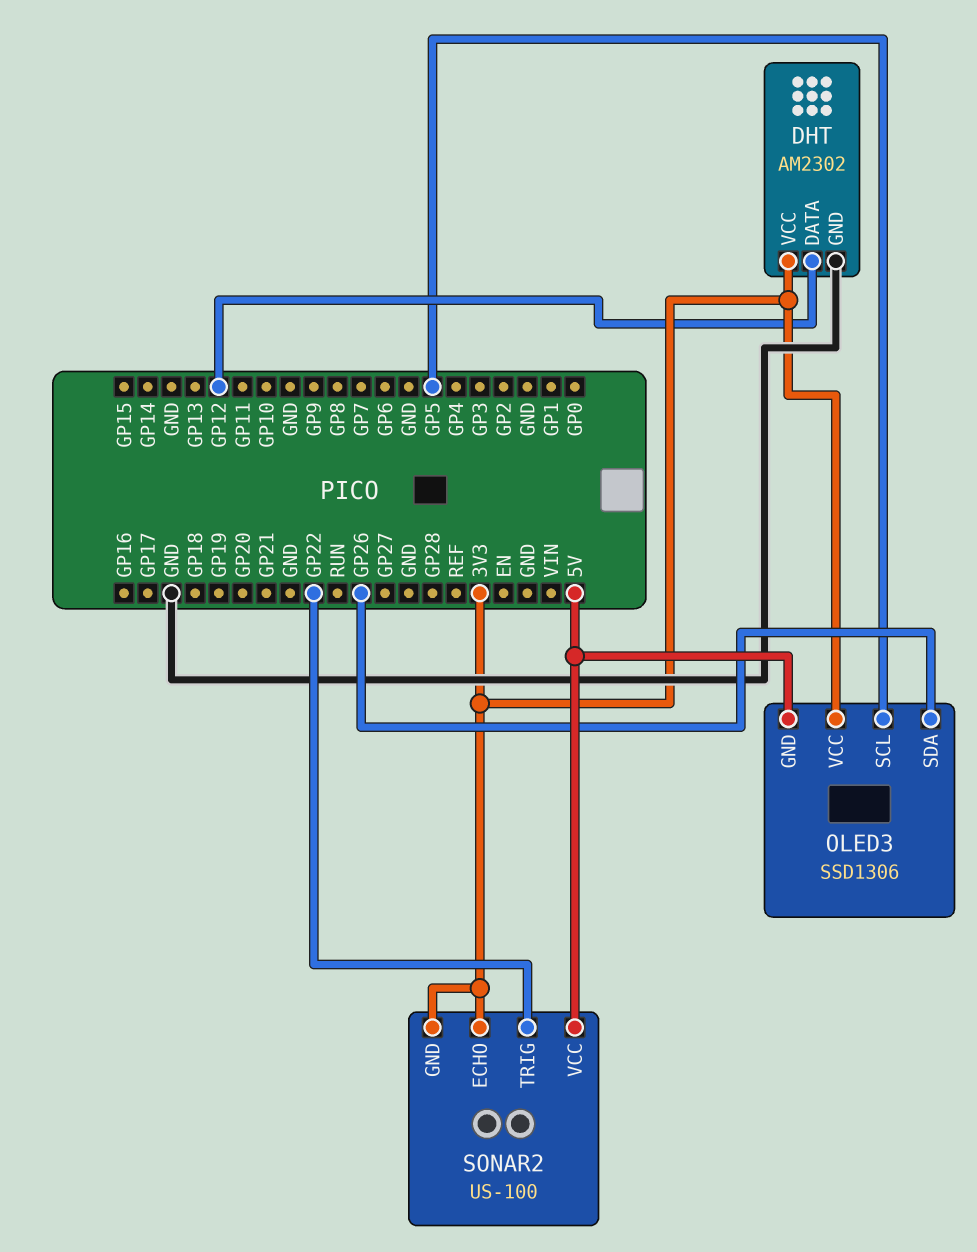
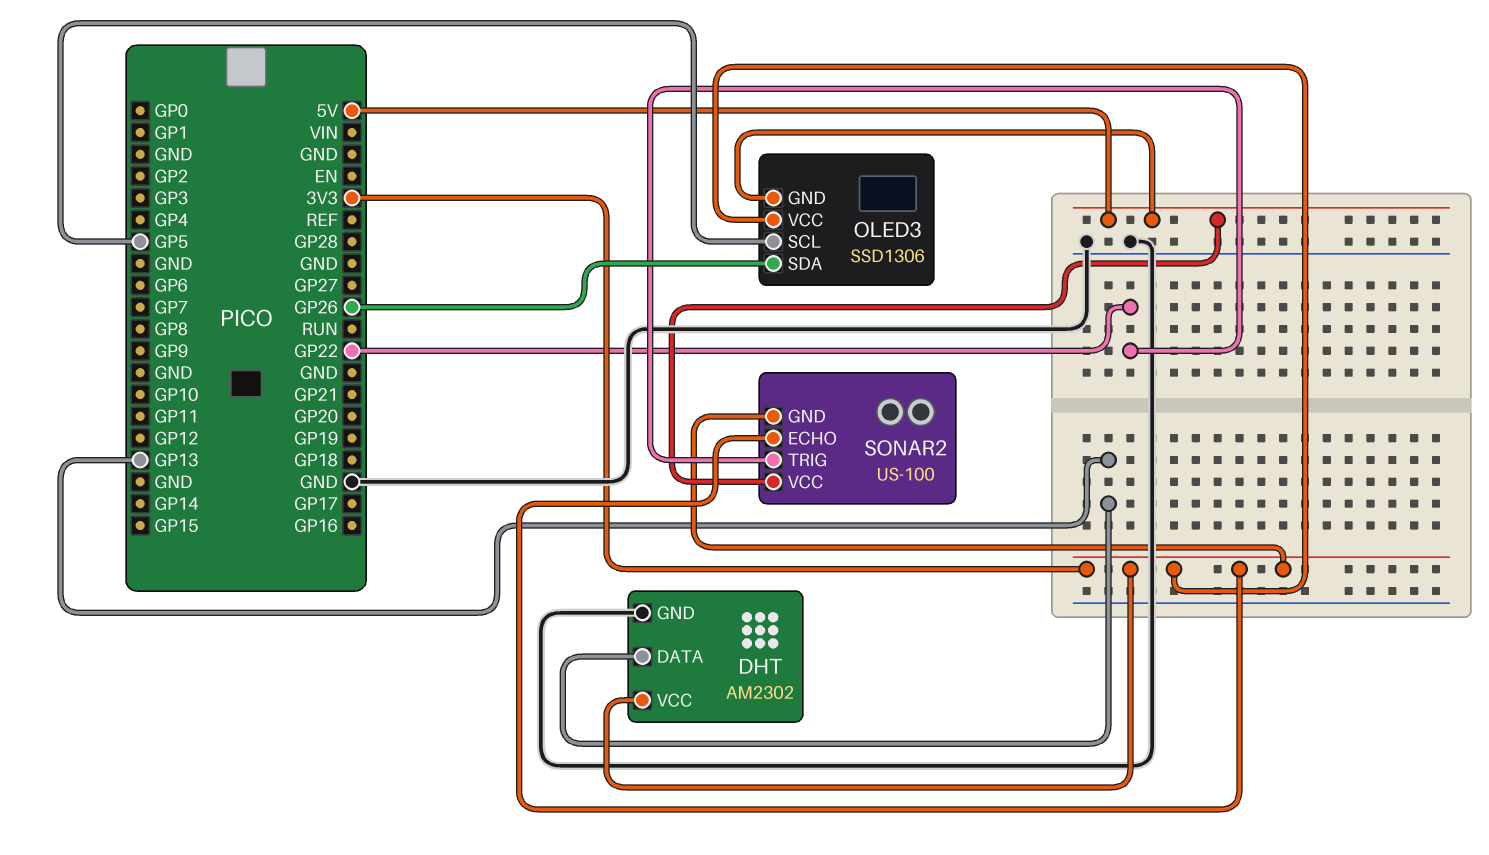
DHT pin DATA: GP12 -> GP13

